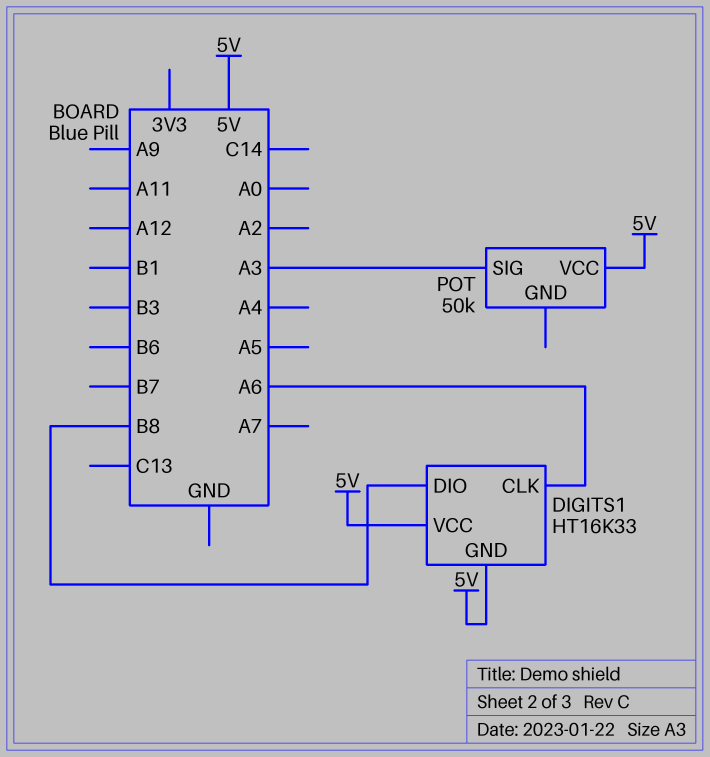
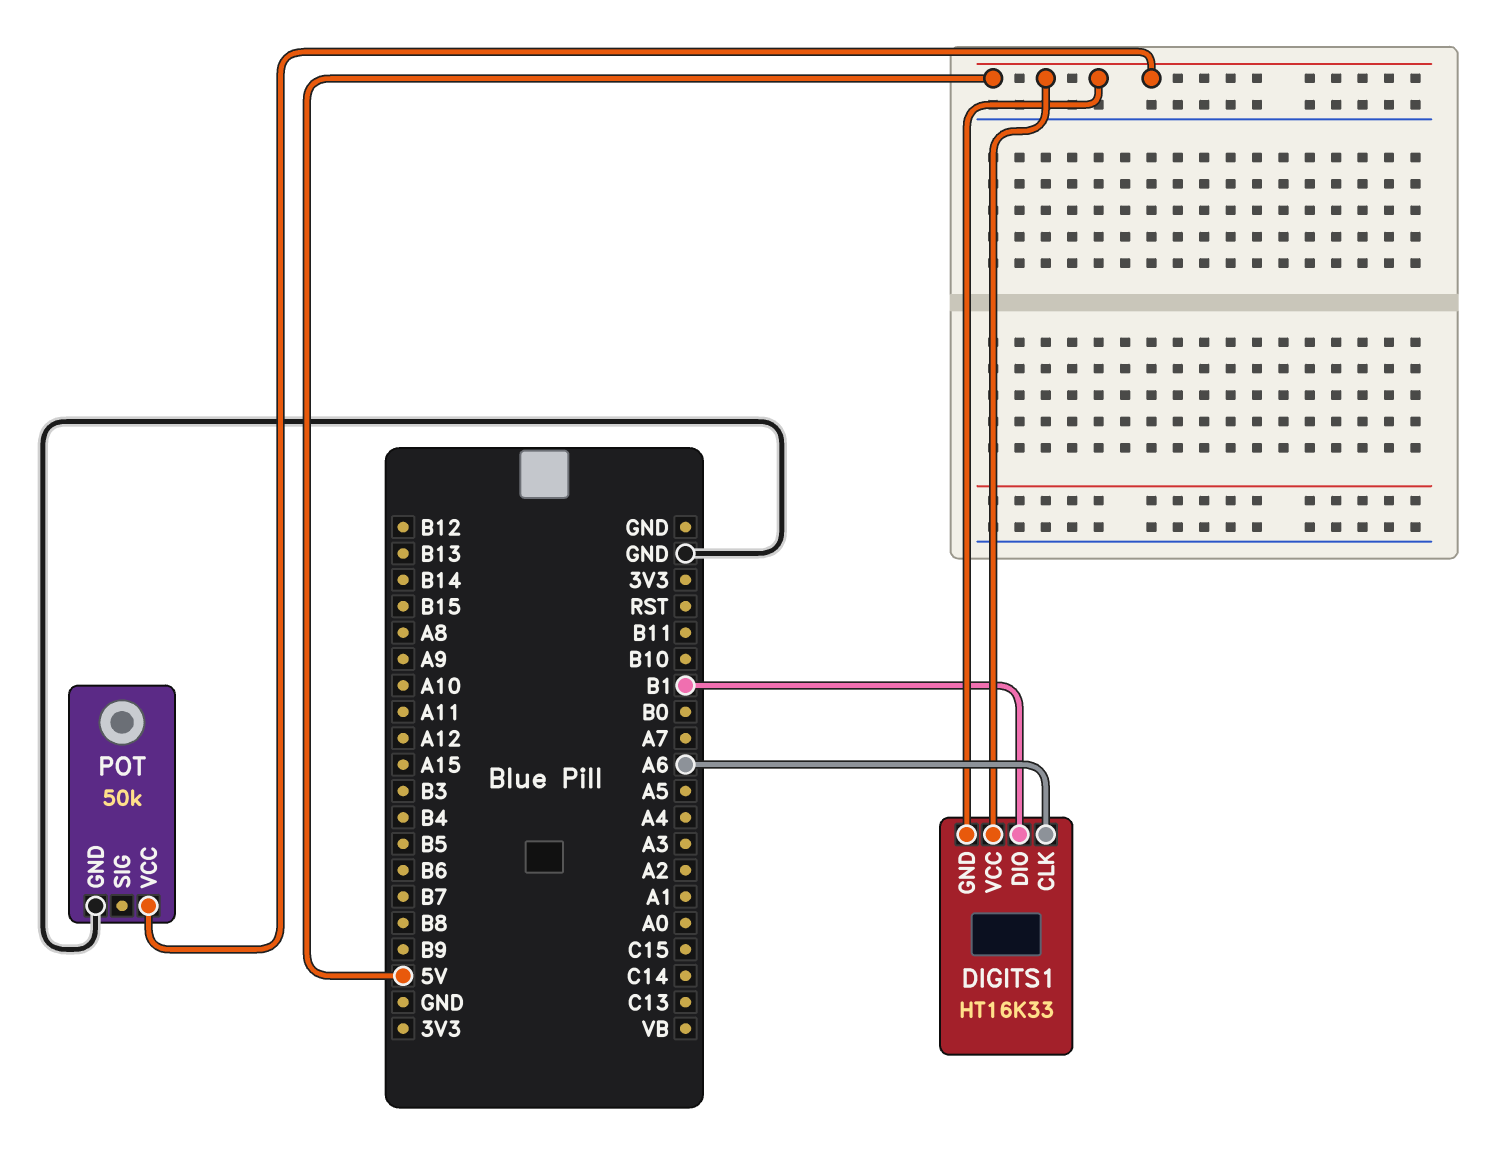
DIGITS1 pin DIO: B8 -> B1
POT pin GND: none -> GND
POT pin SIG: A3 -> none

